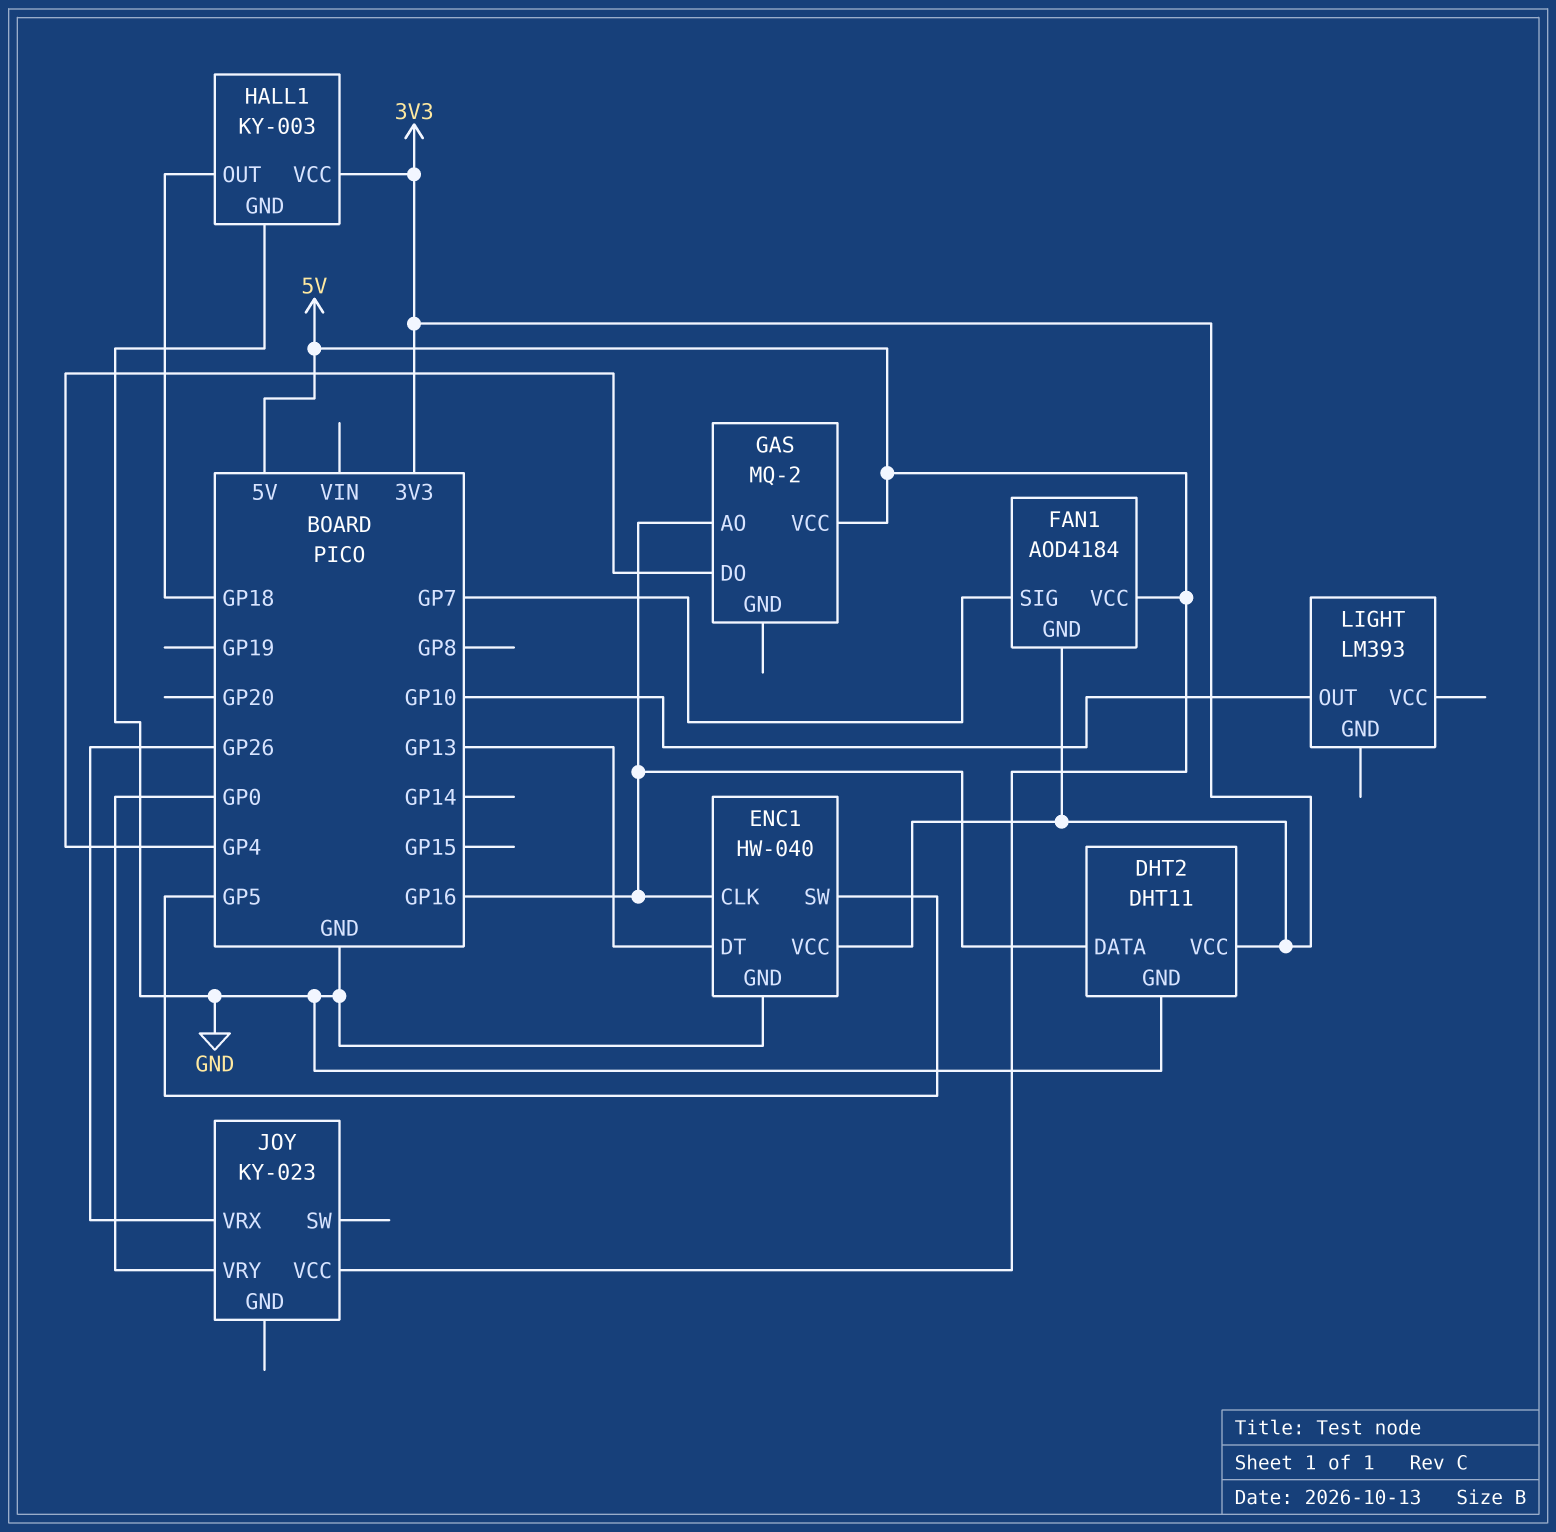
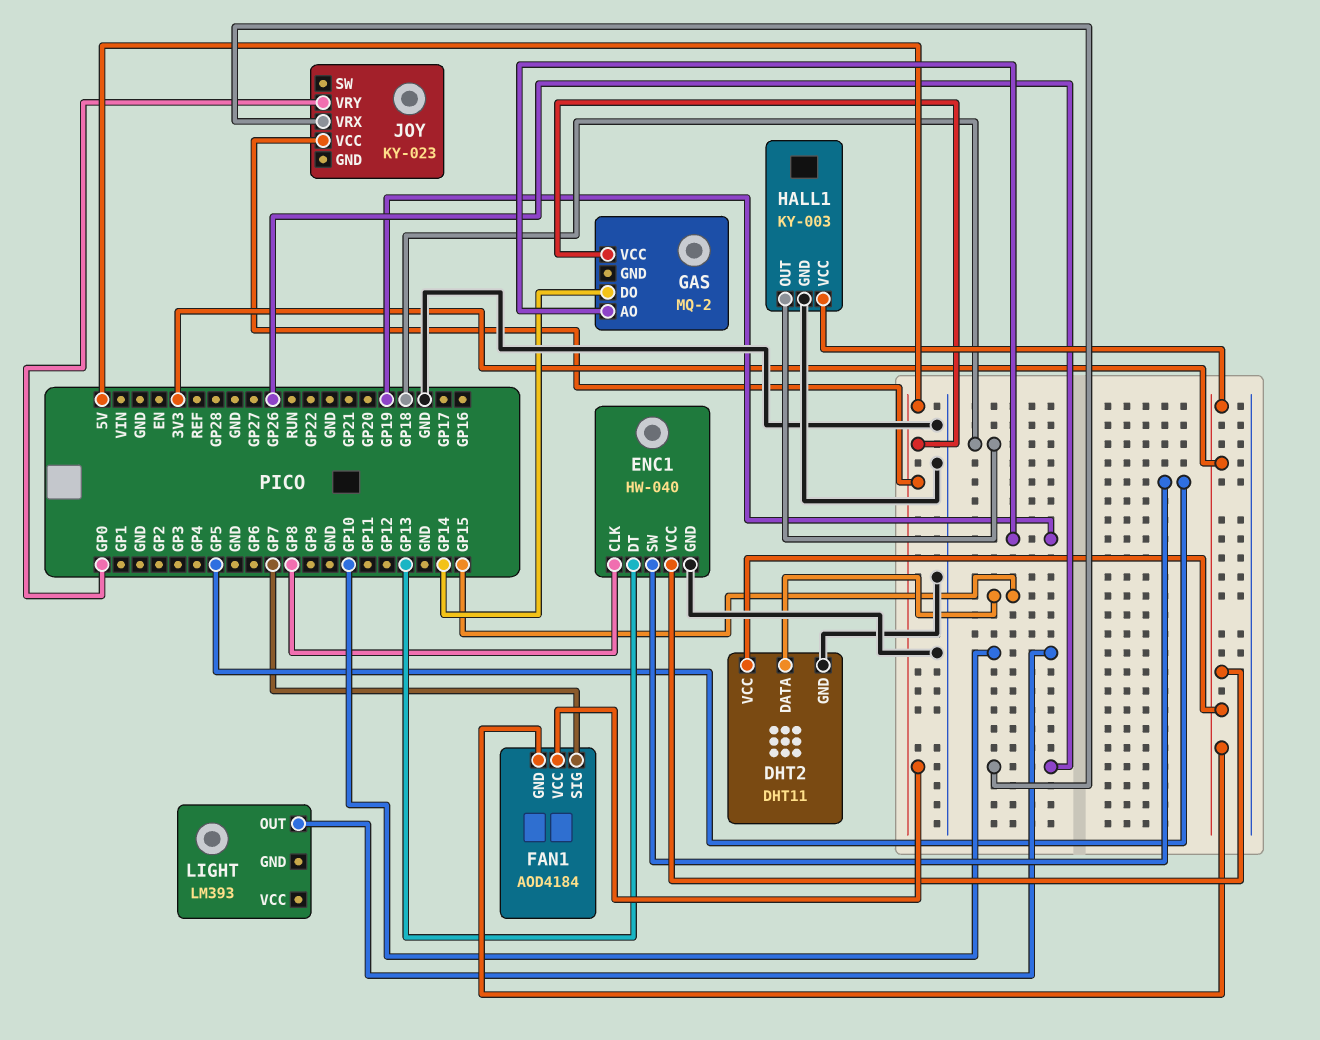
DHT2 pin DATA: GP16 -> GP15
ENC1 pin CLK: GP16 -> GP8
GAS pin AO: GP16 -> GP19
GAS pin DO: GP4 -> GP14

